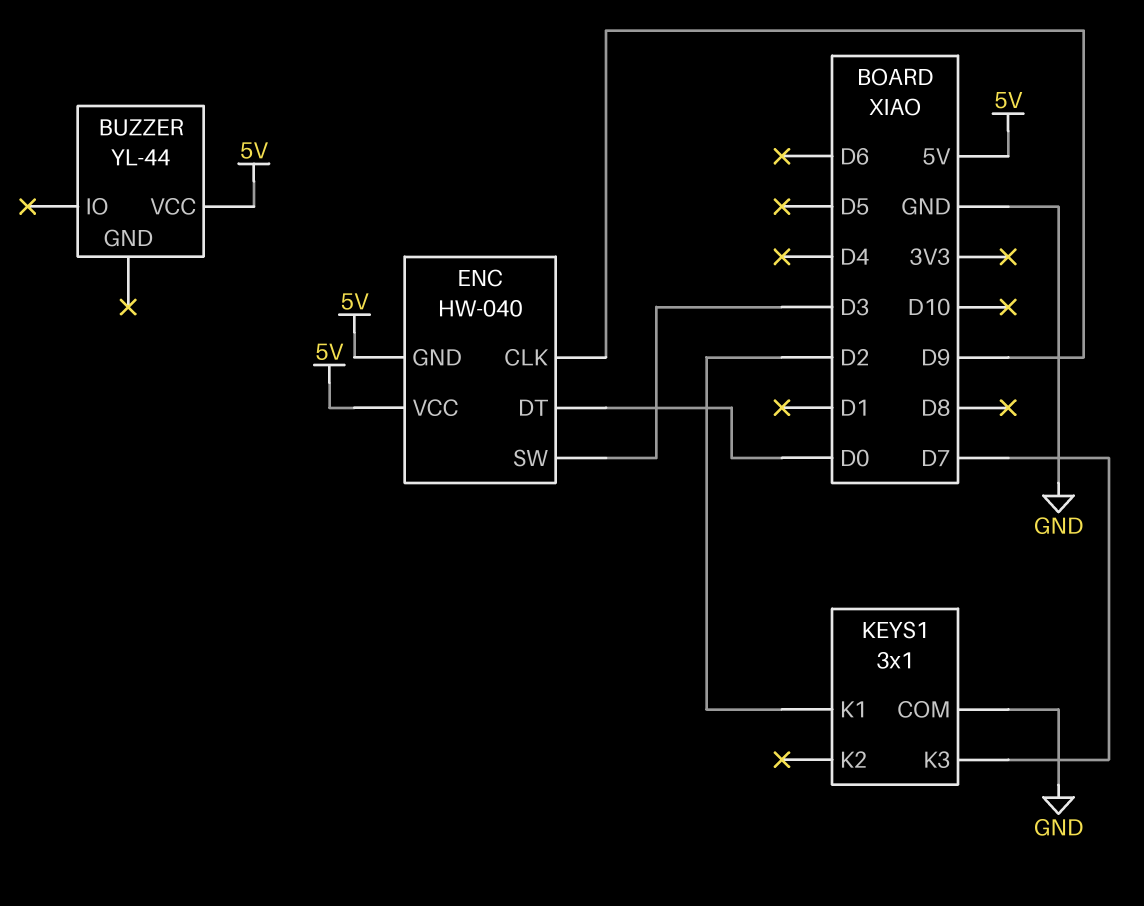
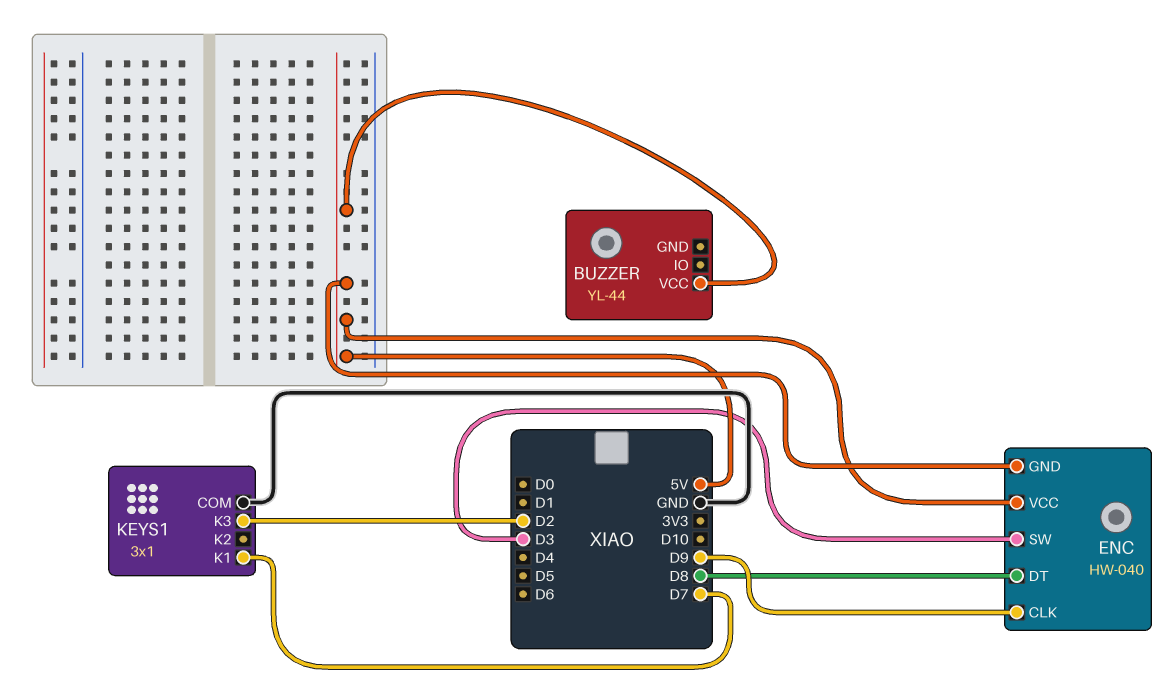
ENC pin DT: D0 -> D8
KEYS1 pin K1: D2 -> D7
KEYS1 pin K3: D7 -> D2

